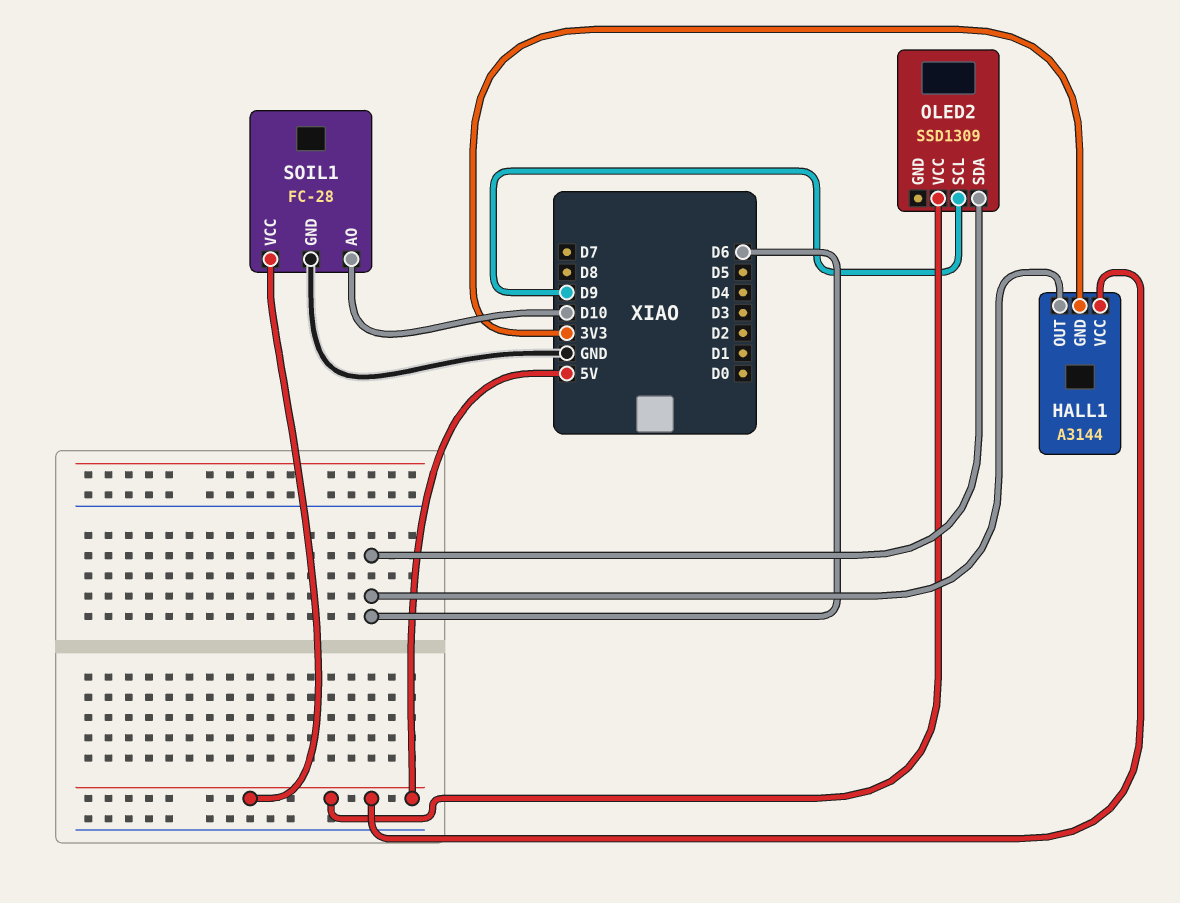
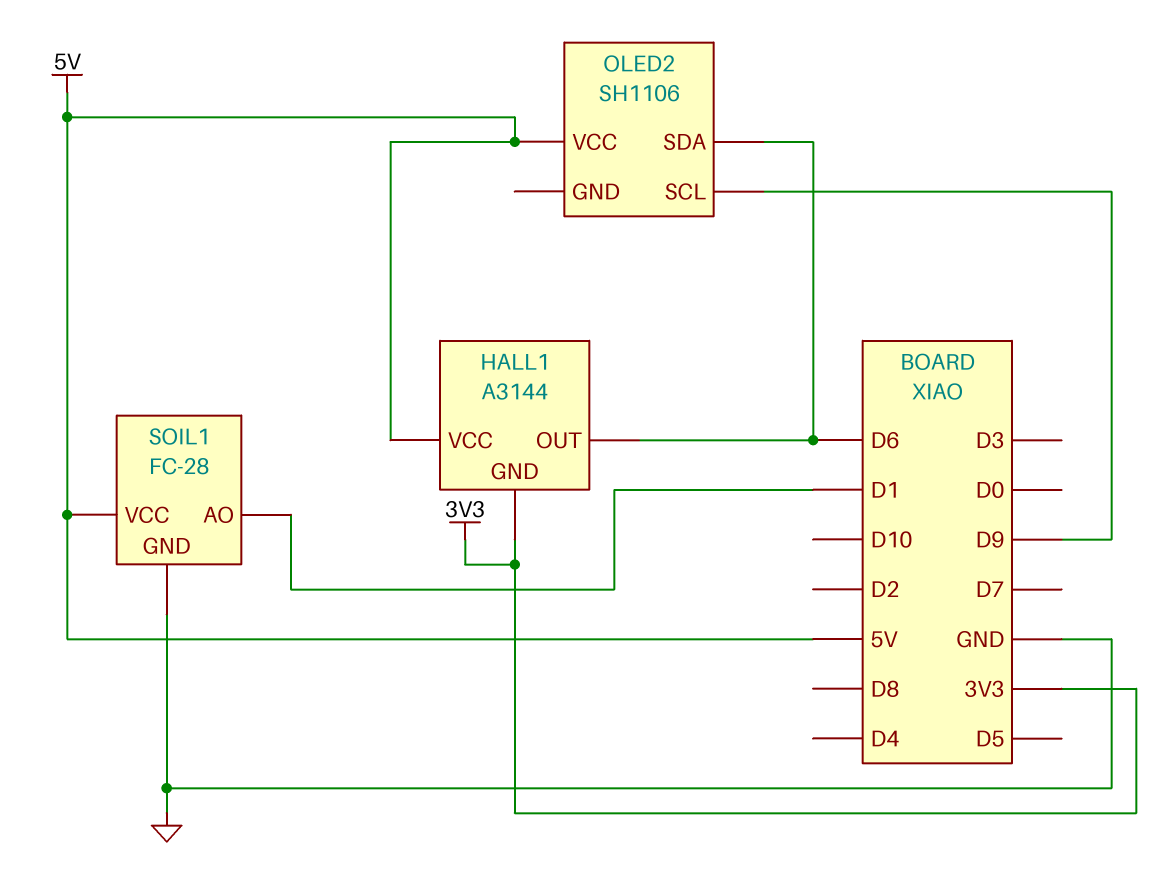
OLED2: SSD1309 -> SH1106
SOIL1 pin AO: D10 -> D1

